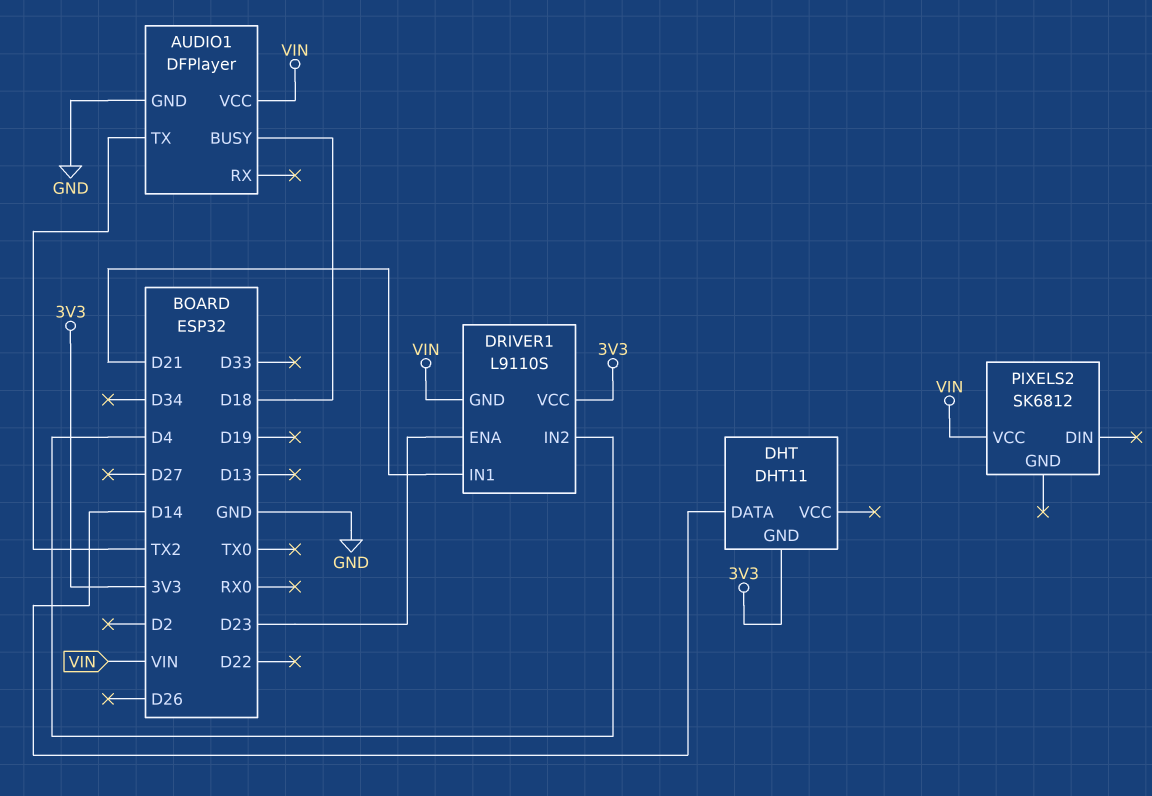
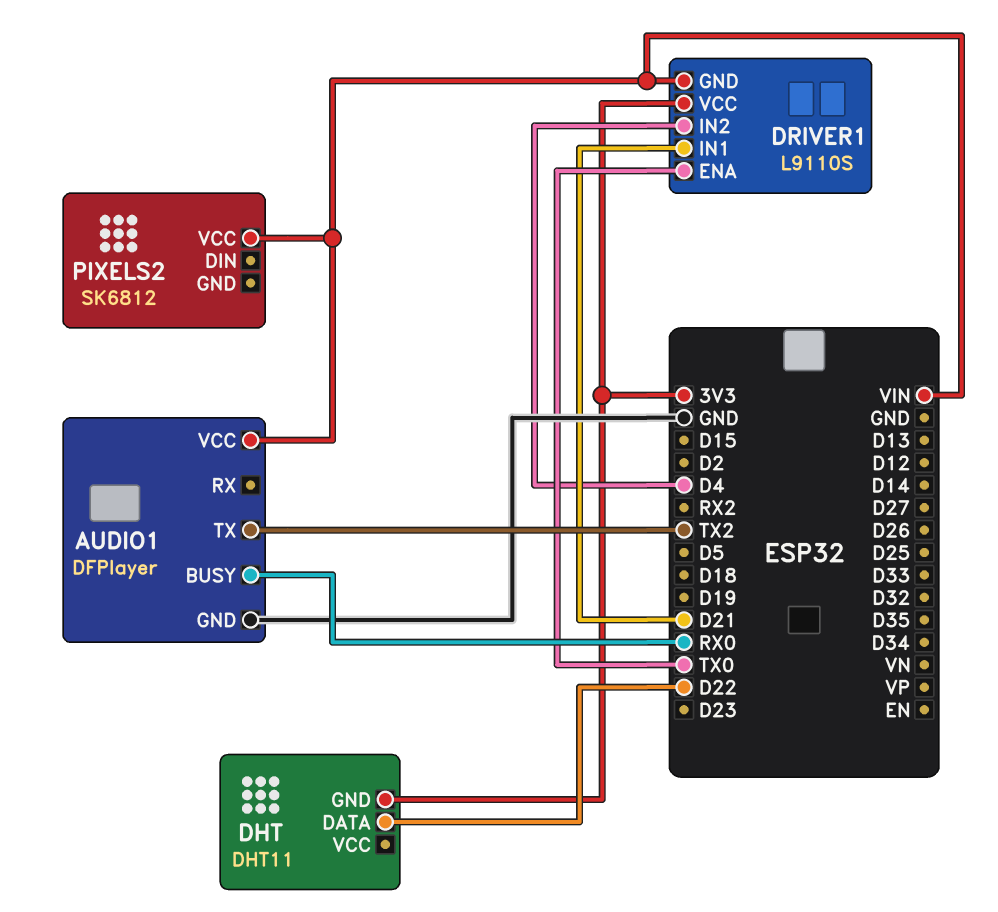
AUDIO1 pin BUSY: D18 -> RX0
DHT pin DATA: D14 -> D22
DRIVER1 pin ENA: D23 -> TX0

